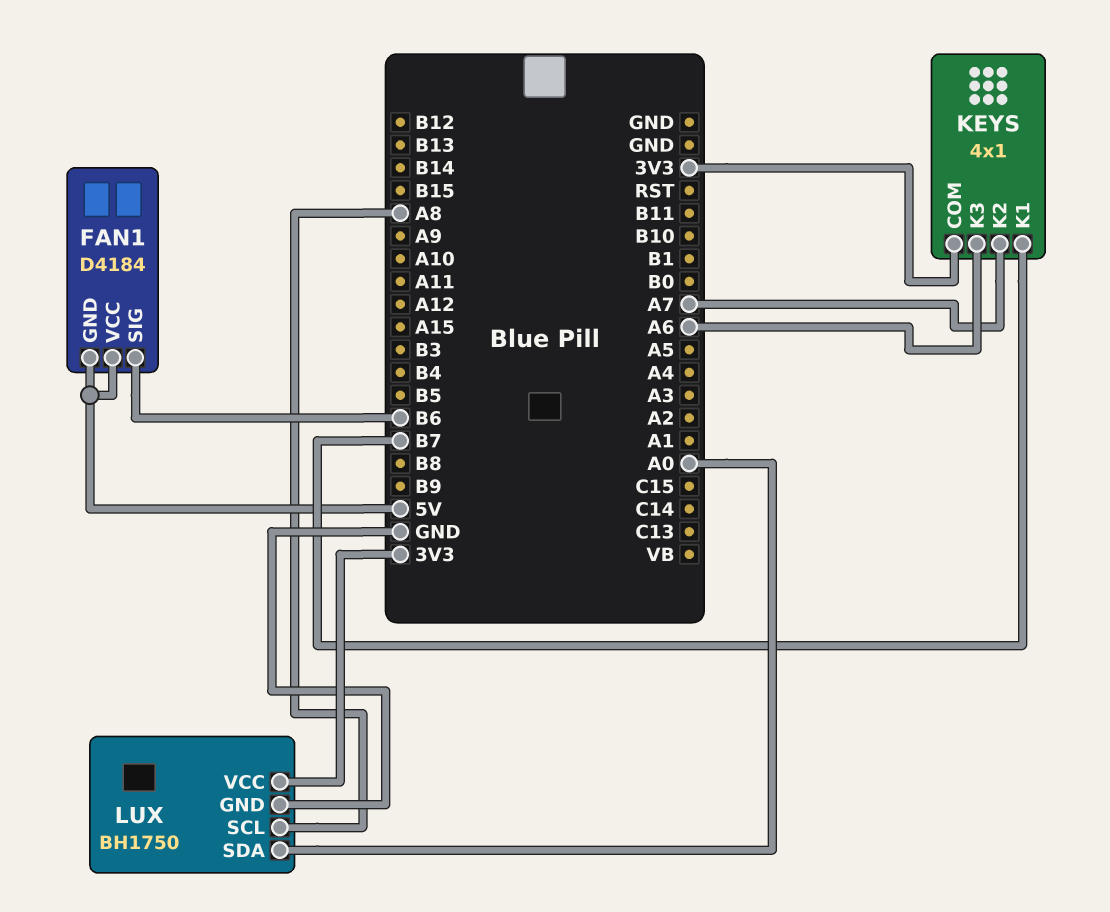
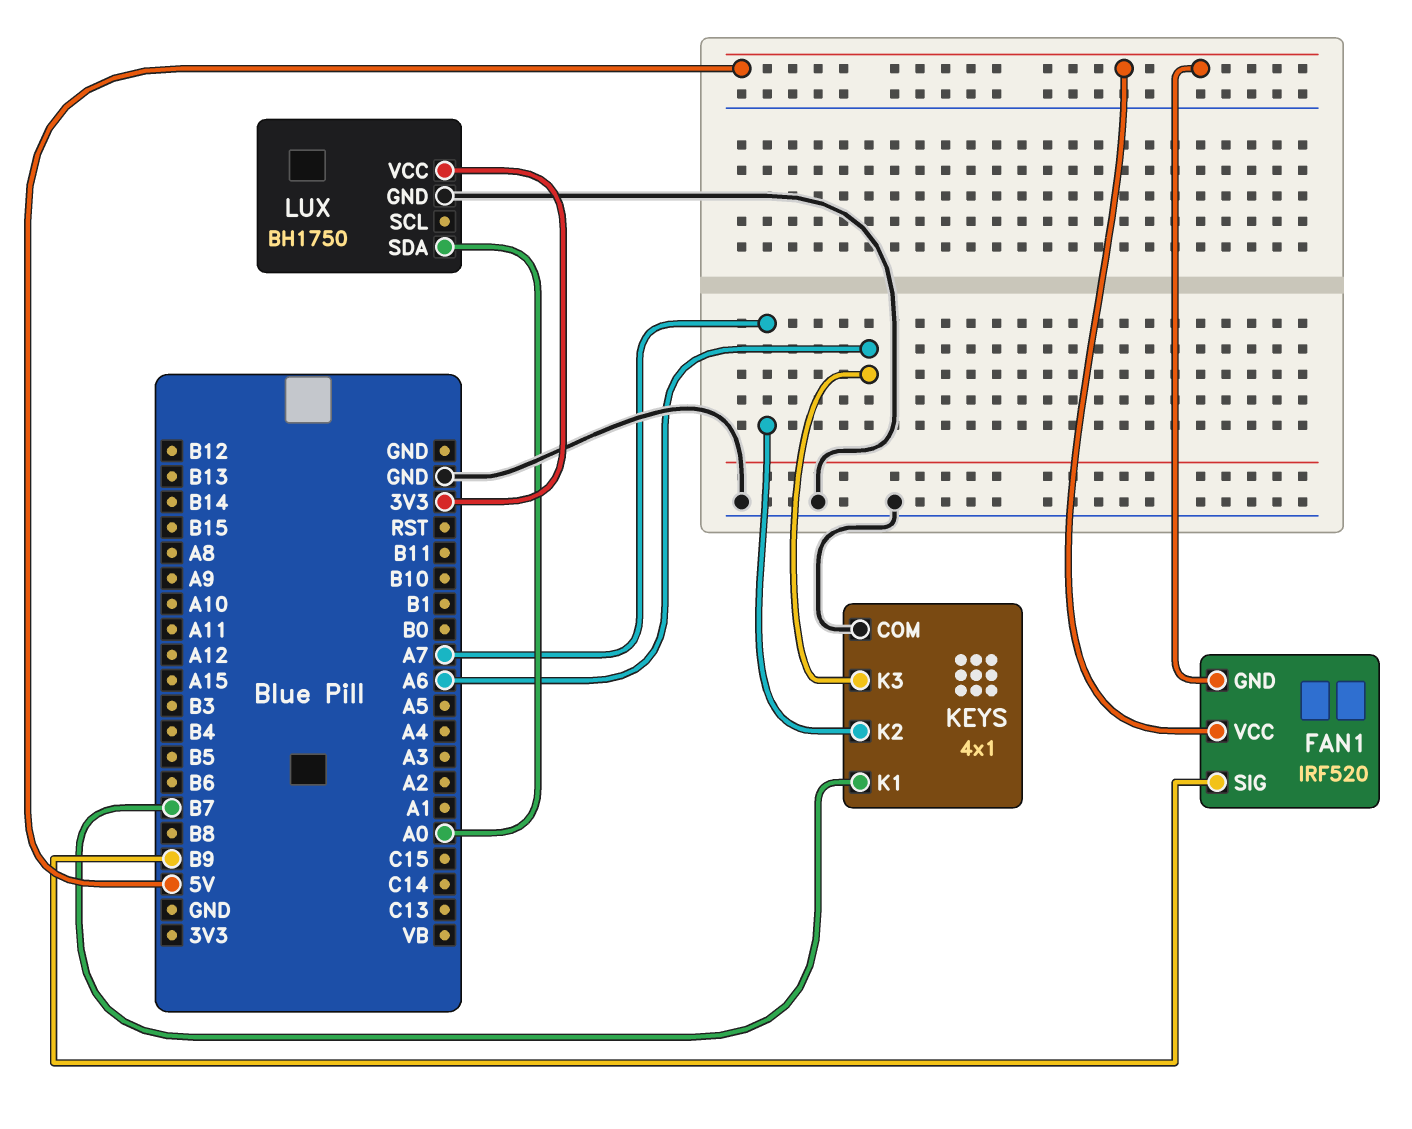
FAN1: D4184 -> IRF520
FAN1 pin SIG: B6 -> B9
KEYS pin COM: 3V3 -> GND
LUX pin SCL: A8 -> none

